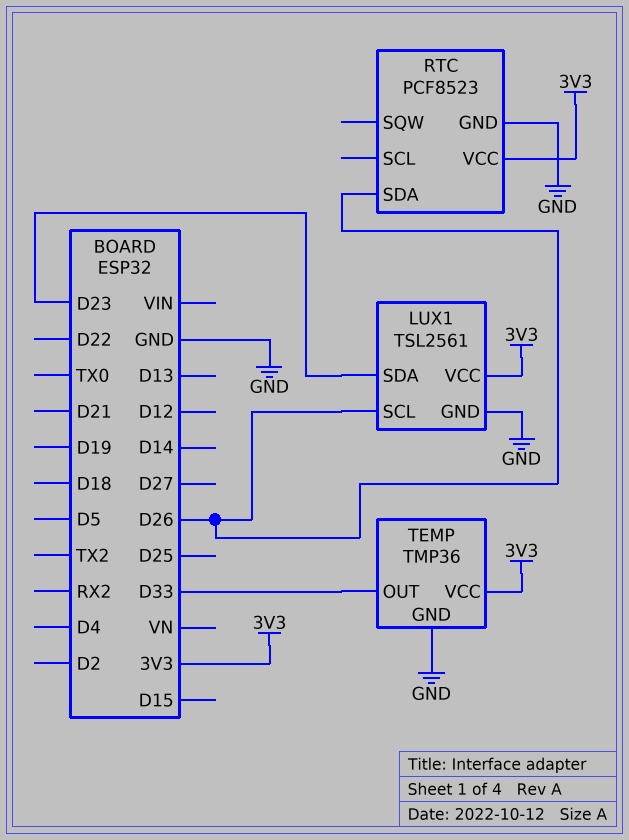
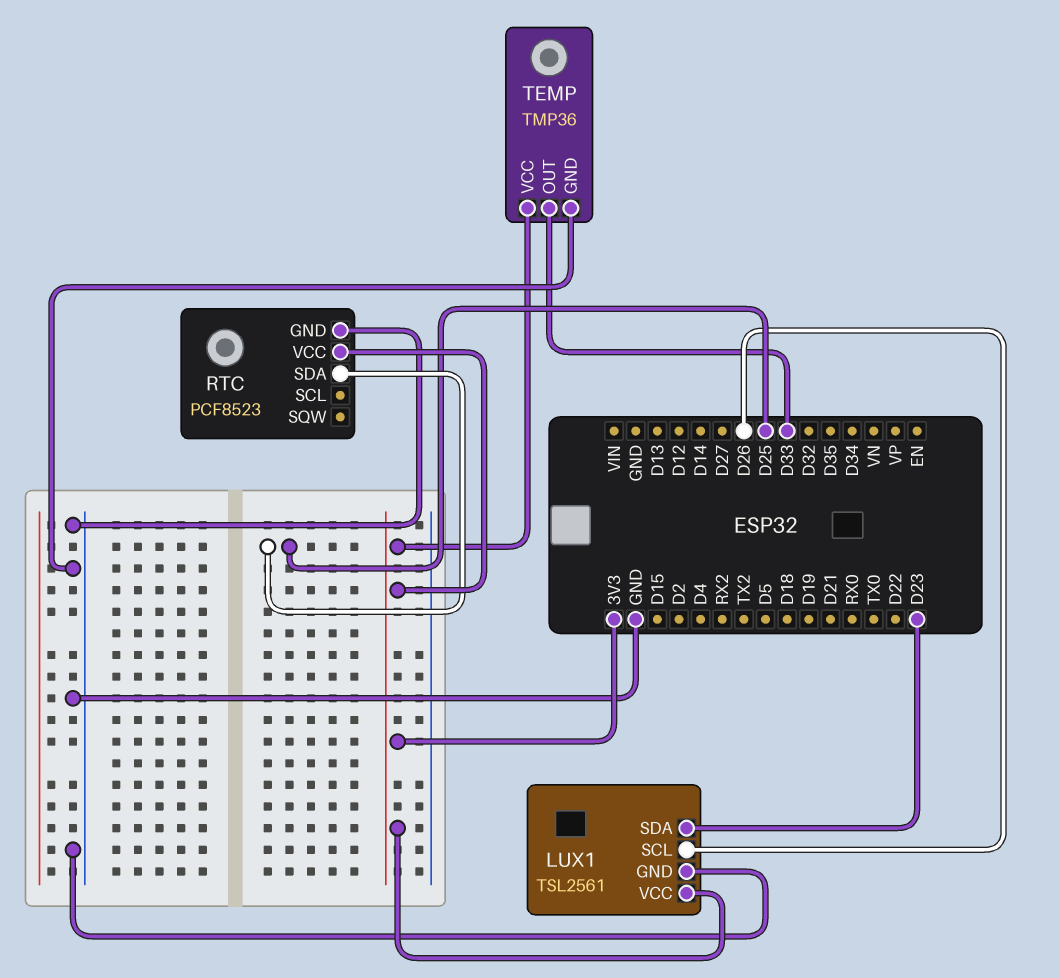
RTC pin SDA: D26 -> D25

